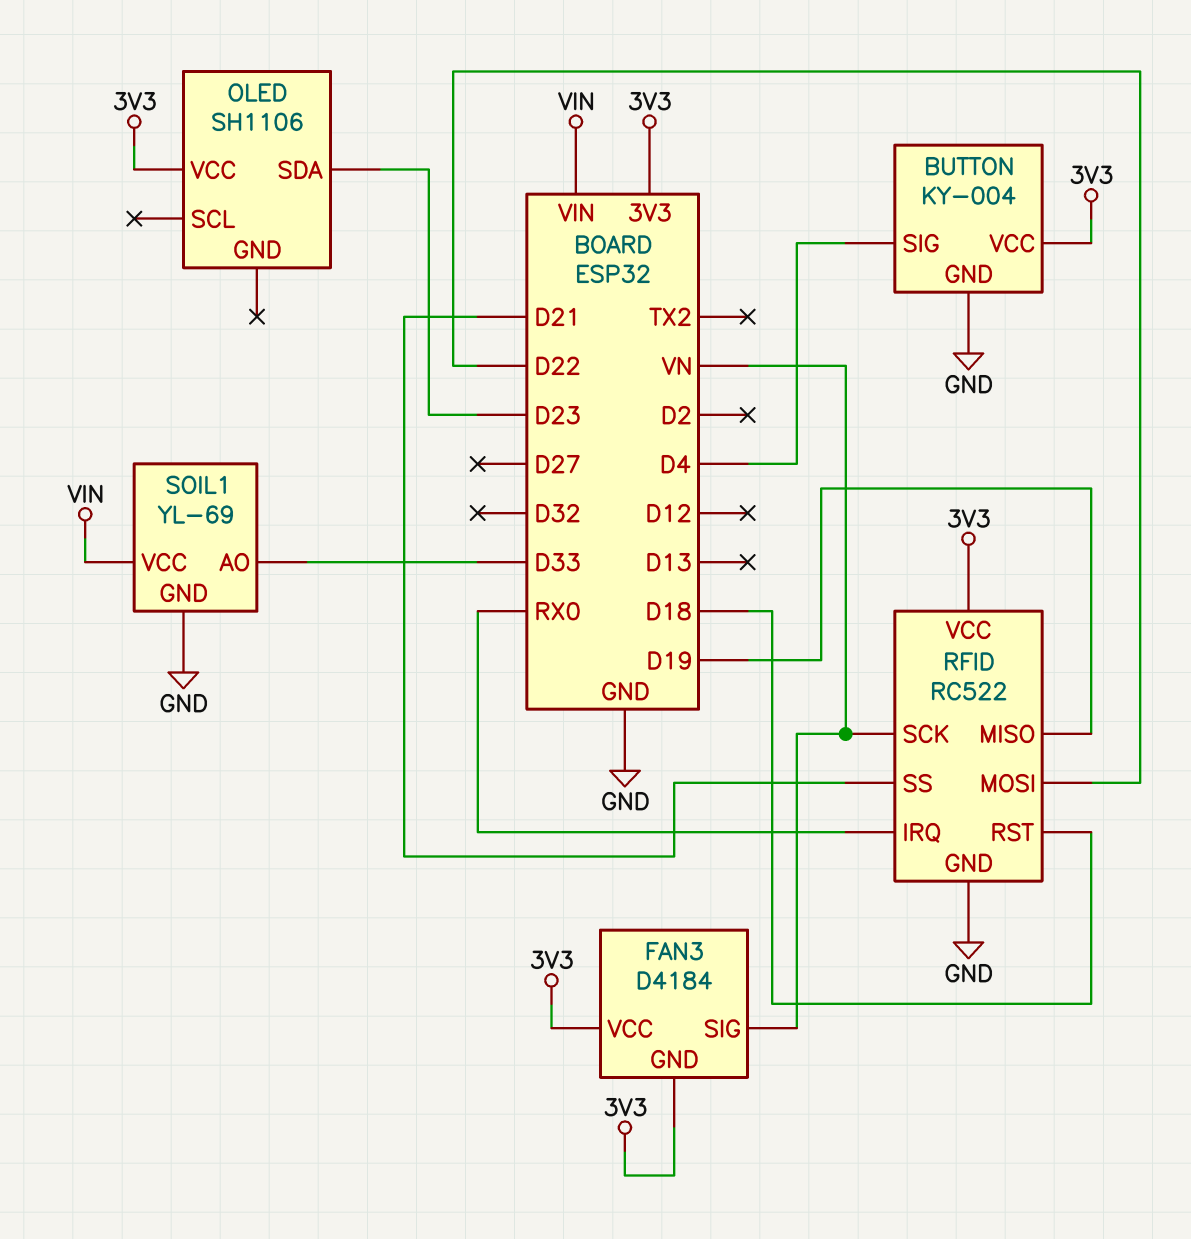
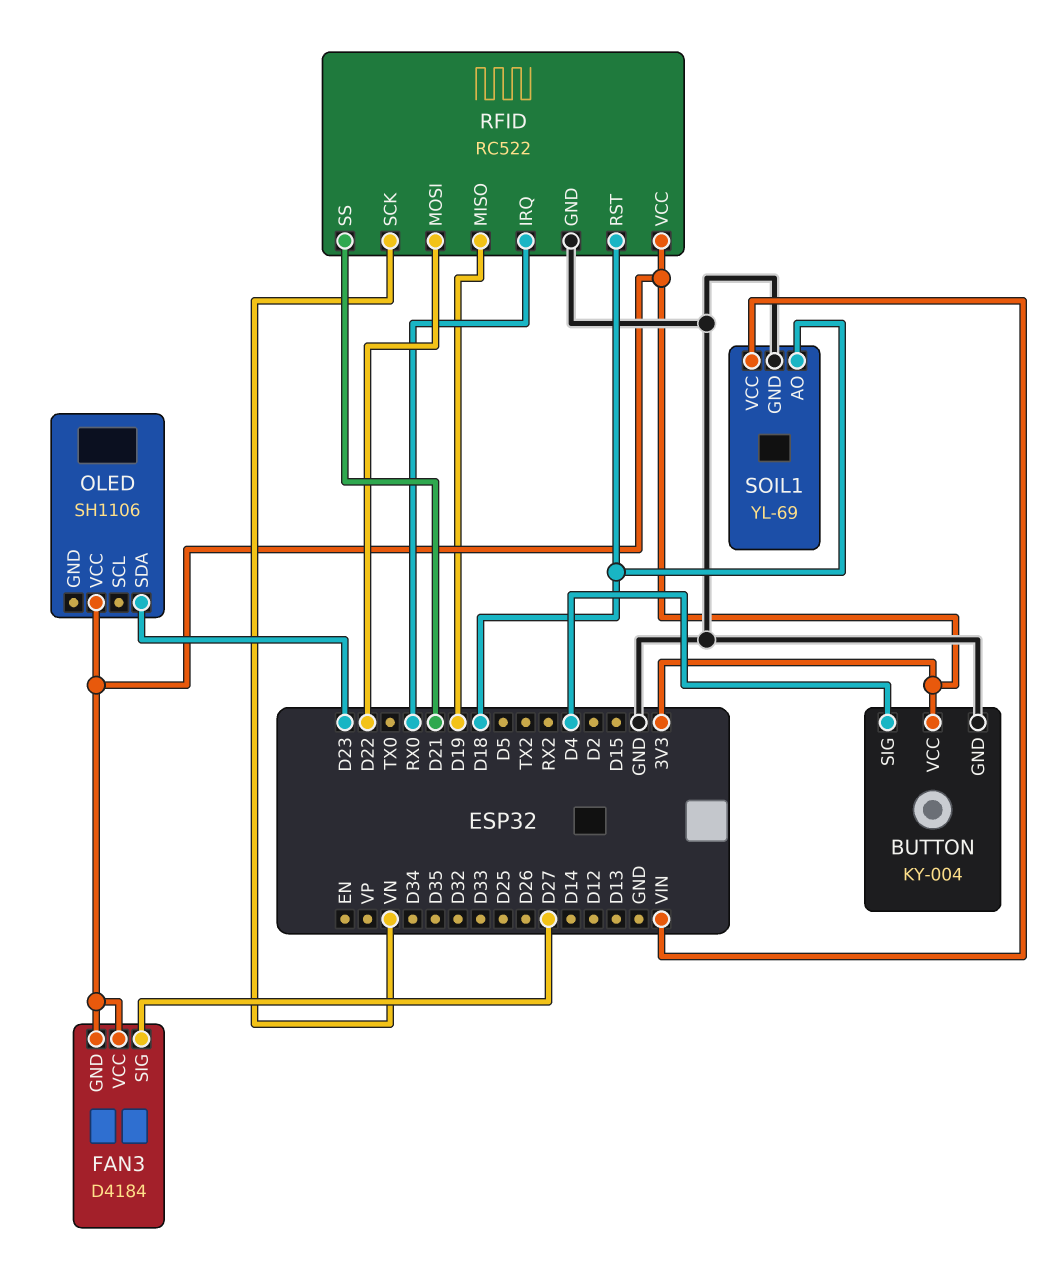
FAN3 pin SIG: VN -> D27
SOIL1 pin AO: D33 -> D18

